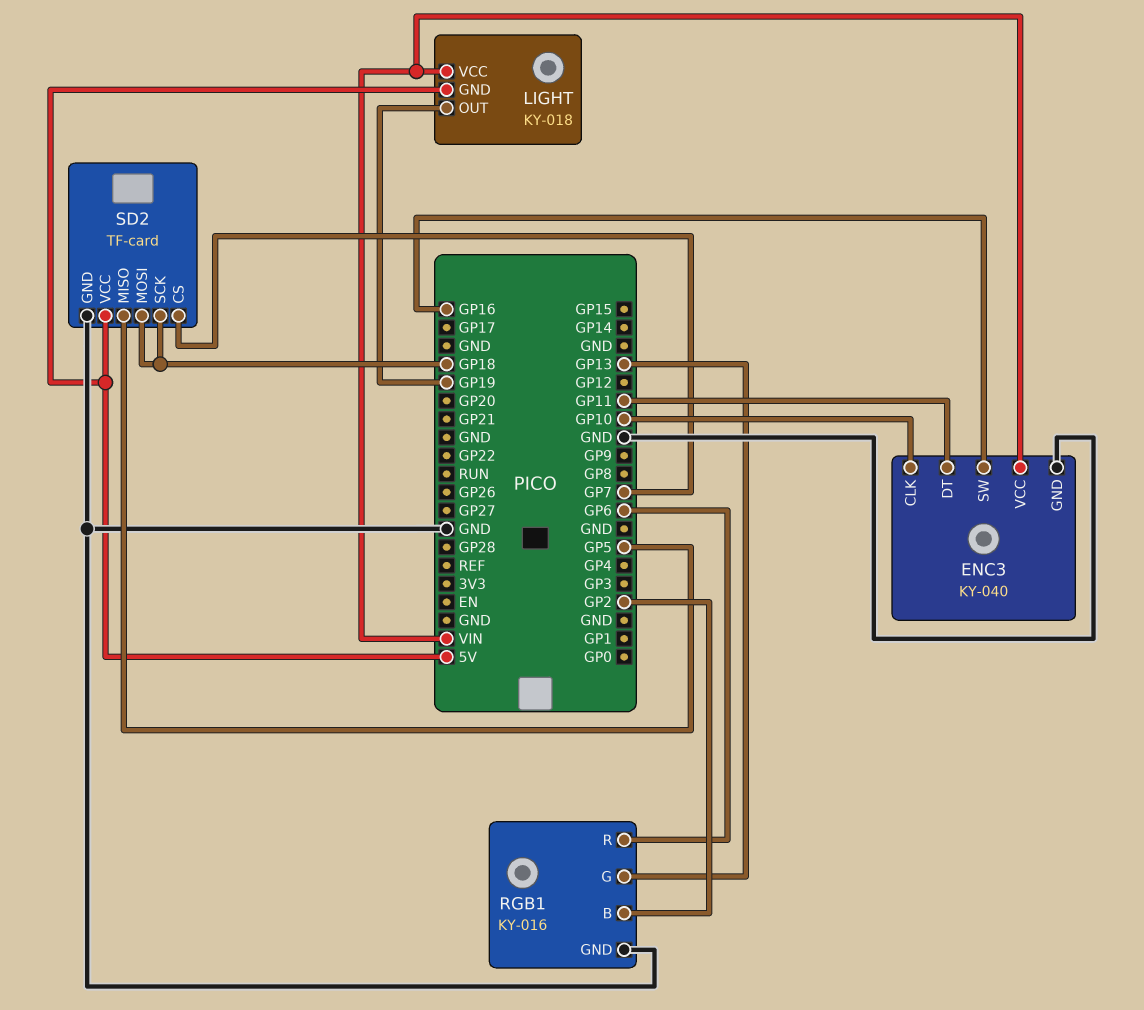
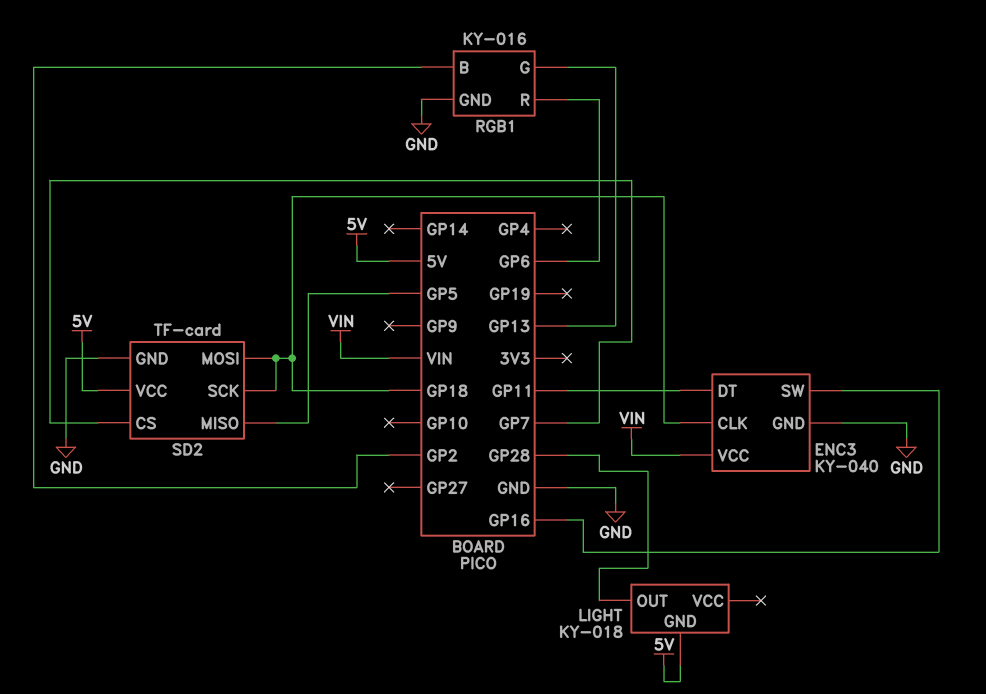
ENC3 pin CLK: GP10 -> GP18
LIGHT pin OUT: GP19 -> GP28
LIGHT pin VCC: VIN -> none

